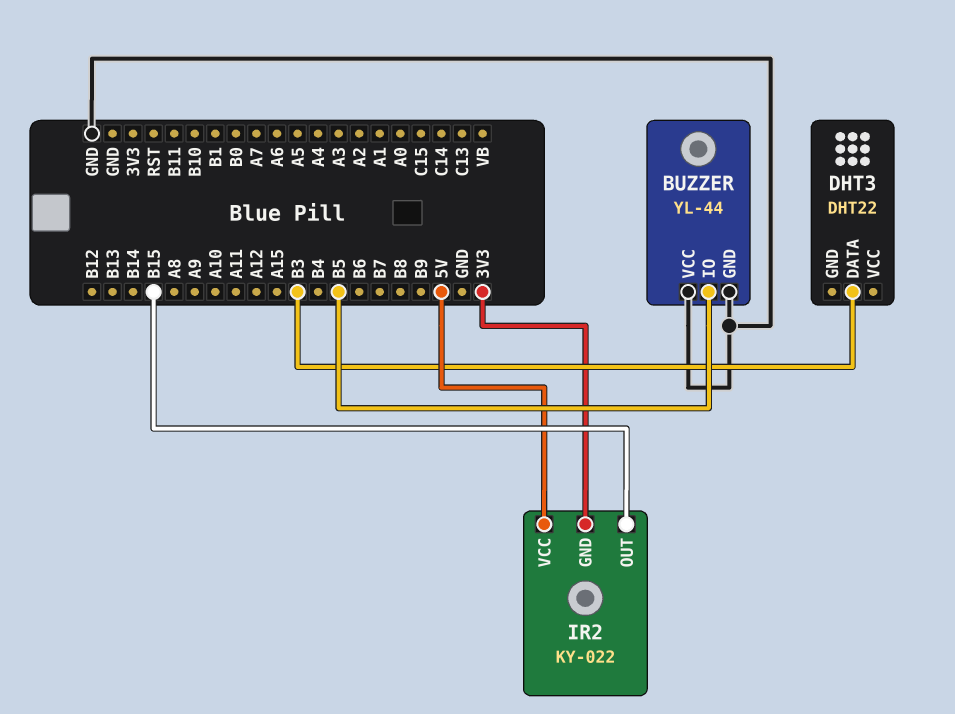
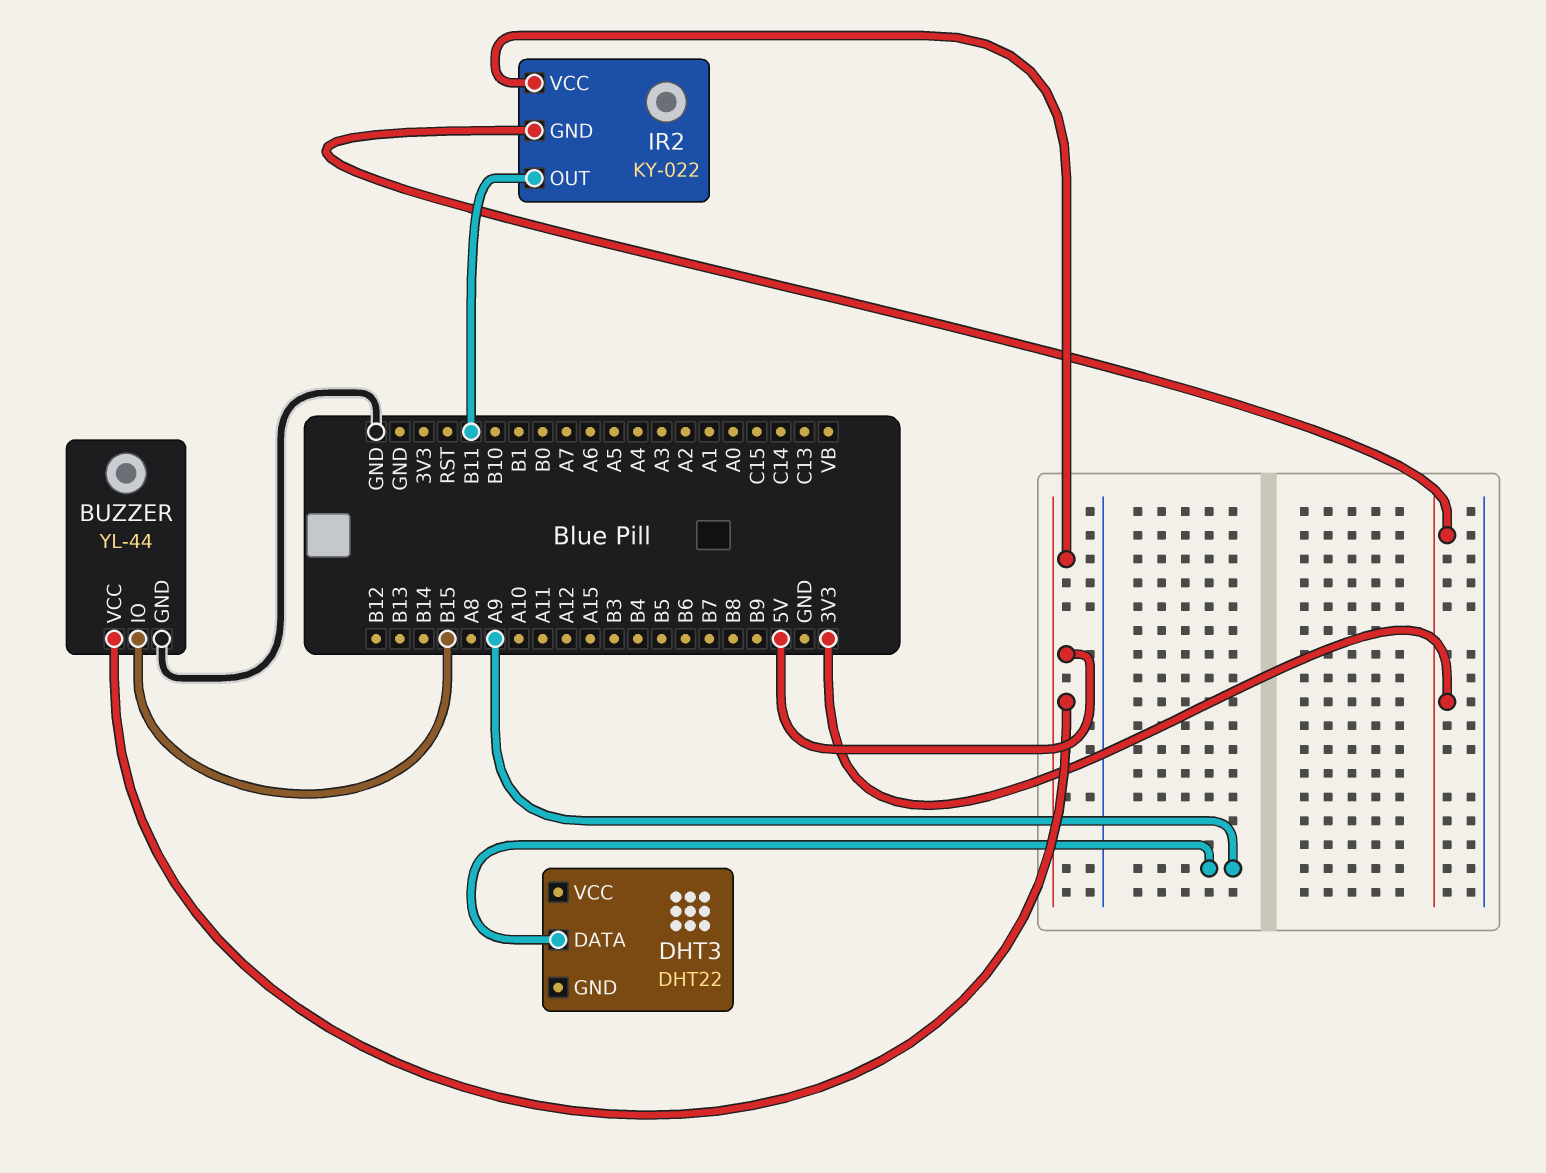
BUZZER pin IO: B5 -> B15
BUZZER pin VCC: GND -> 5V
DHT3 pin DATA: B3 -> A9
IR2 pin OUT: B15 -> B11

